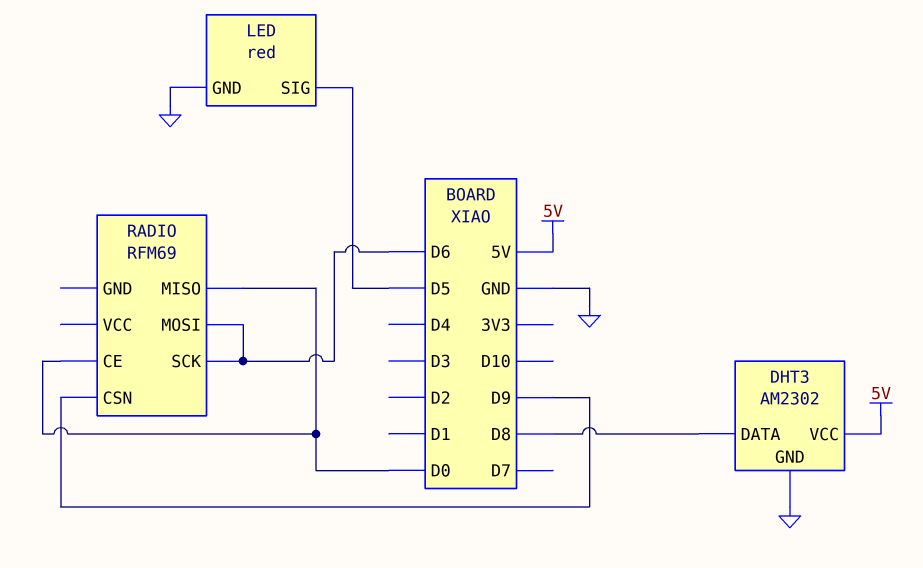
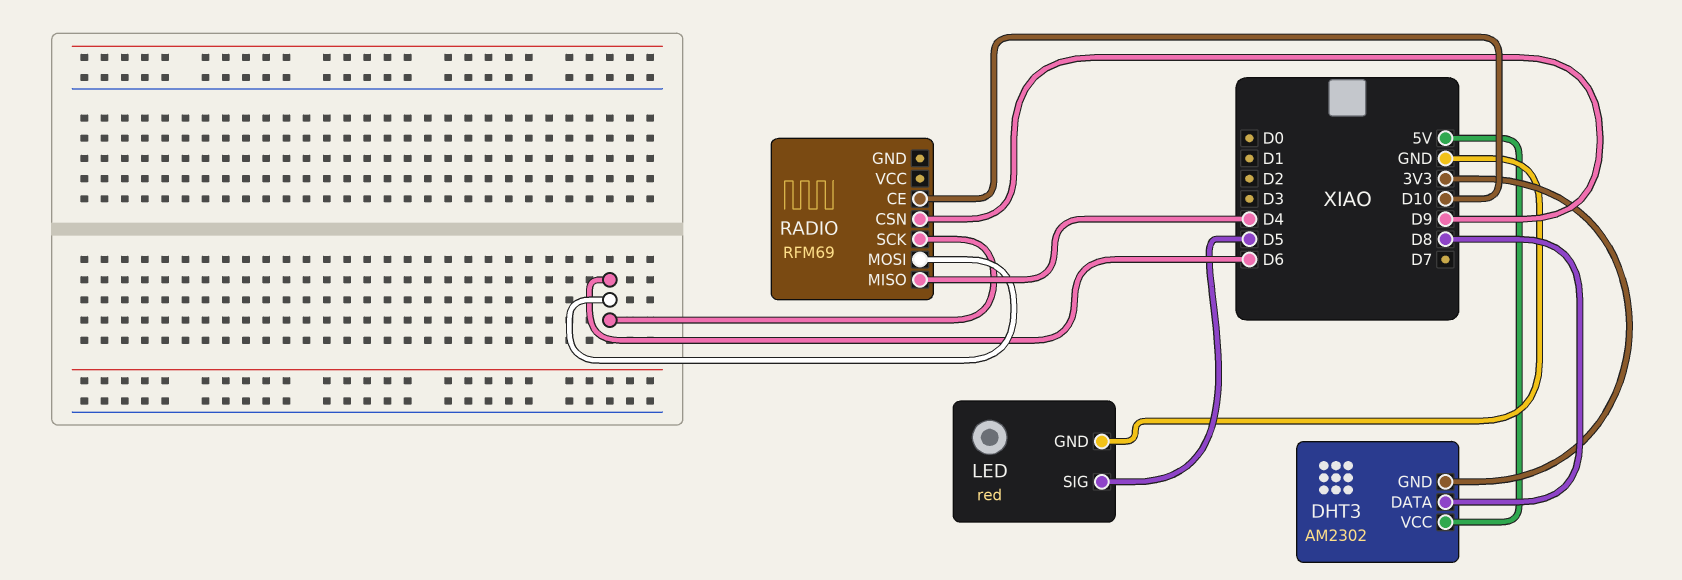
DHT3 pin GND: GND -> 3V3
RADIO pin CE: D0 -> D10
RADIO pin MISO: D0 -> D4

